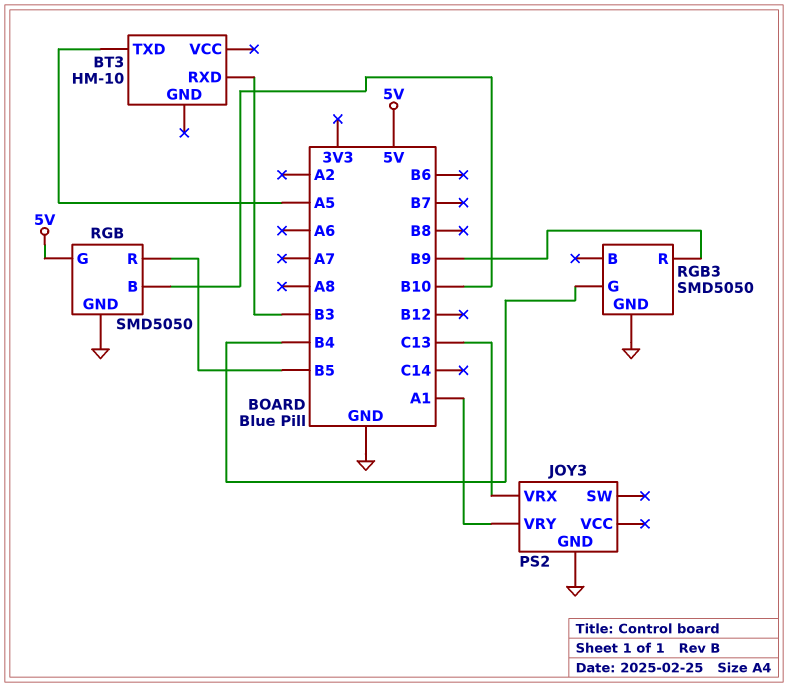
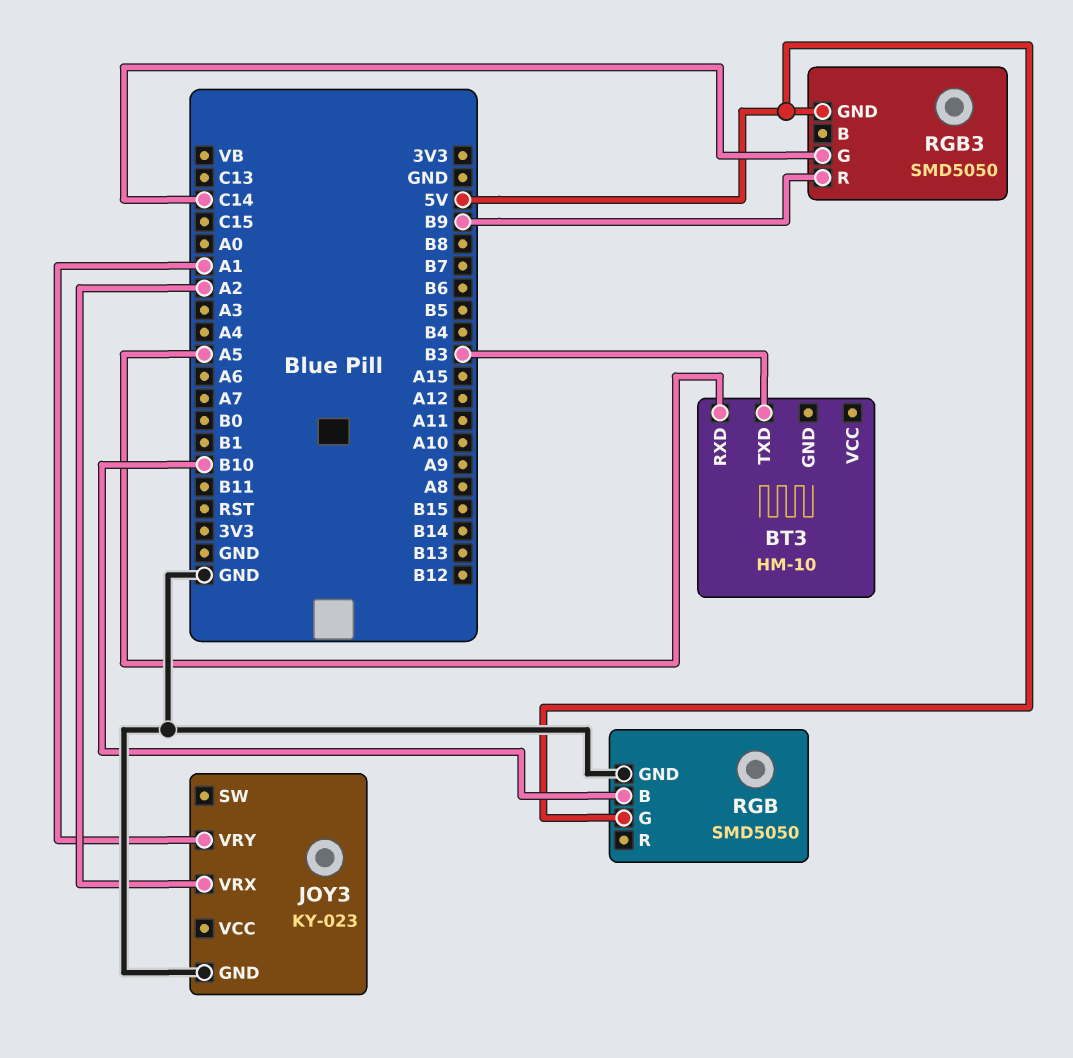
BT3 pin RXD: B3 -> A5
BT3 pin TXD: A5 -> B3
JOY3: PS2 -> KY-023
JOY3 pin VRX: C13 -> A2
RGB pin R: B5 -> none
RGB3 pin G: B4 -> C14
RGB3 pin GND: GND -> 5V

